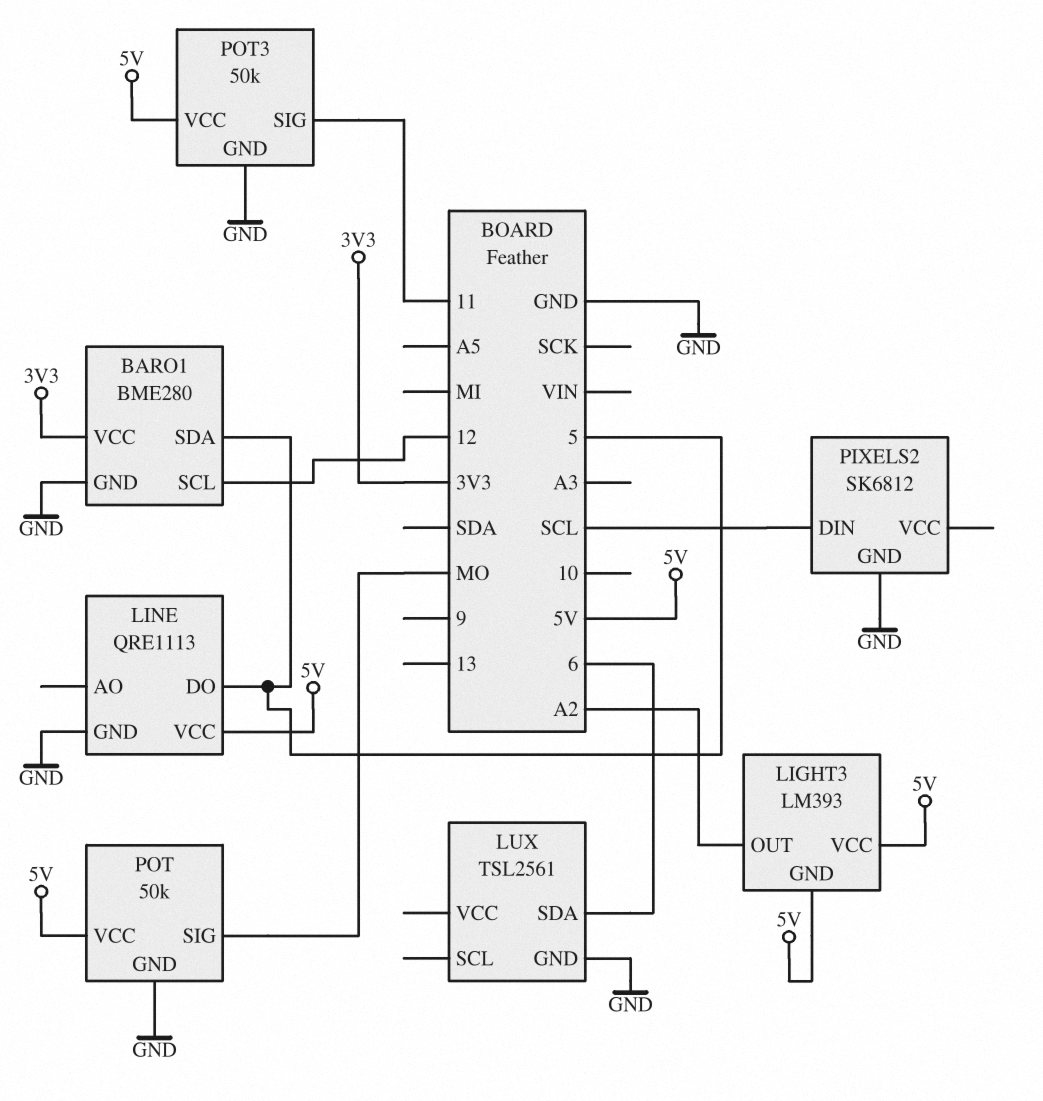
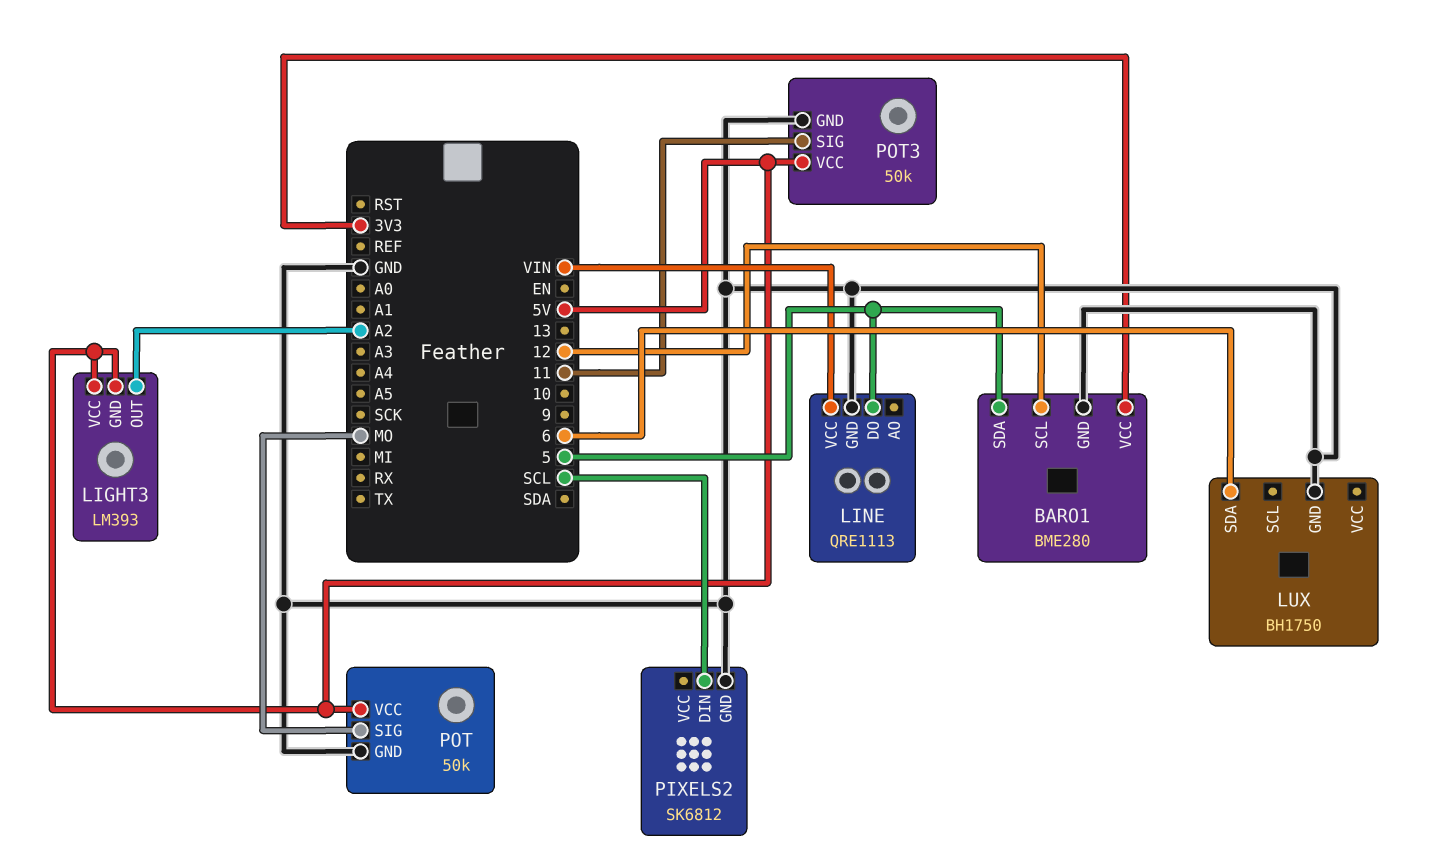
LINE pin VCC: 5V -> VIN
LUX: TSL2561 -> BH1750

